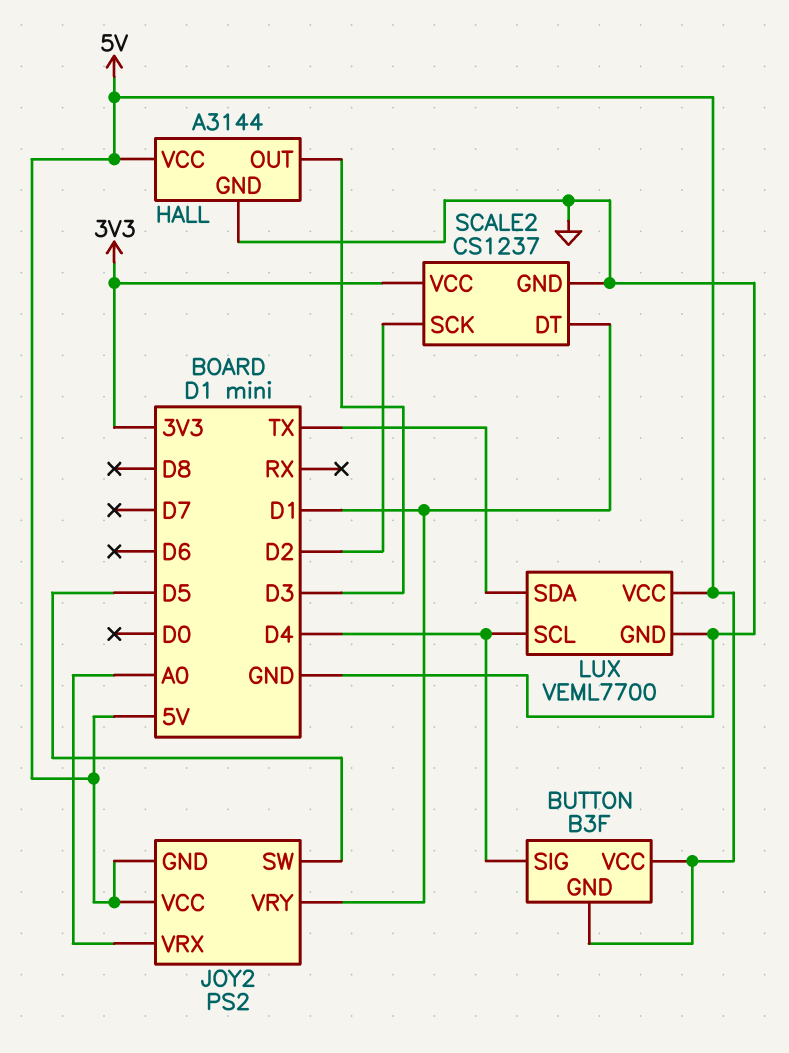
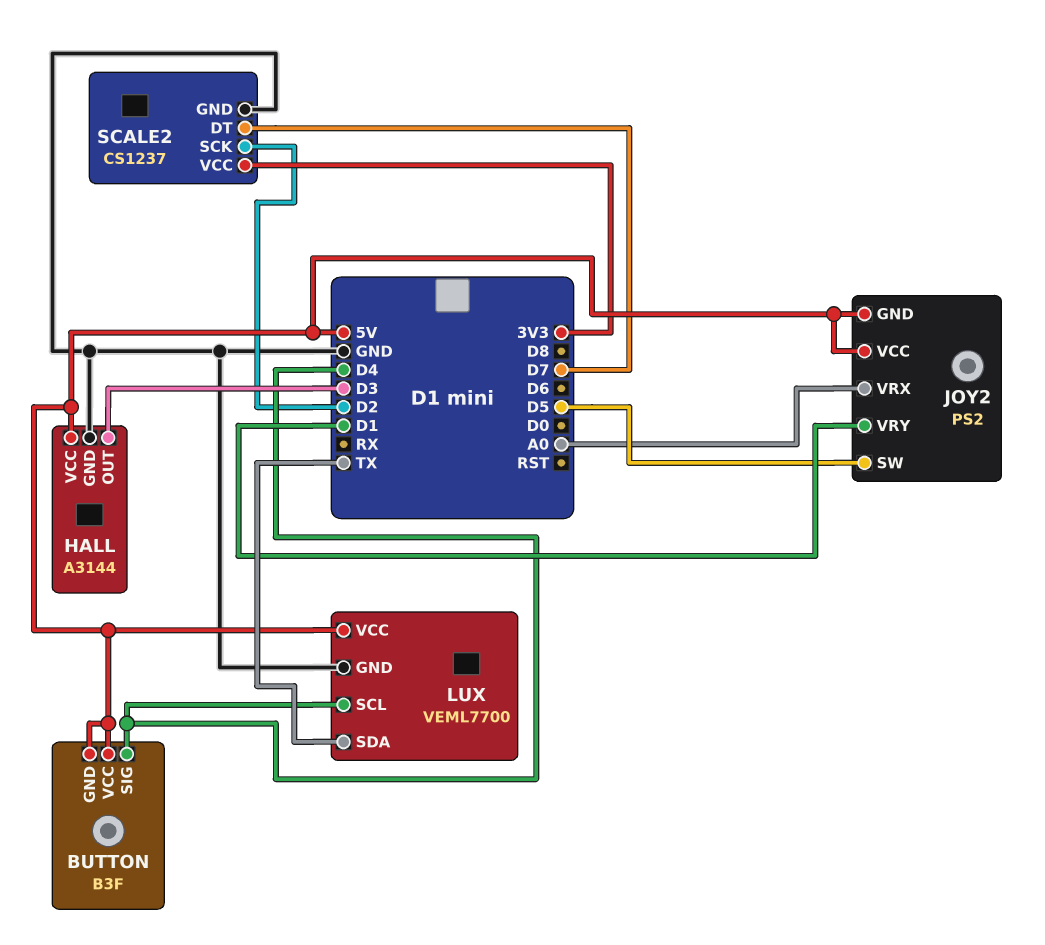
SCALE2 pin DT: D1 -> D7

